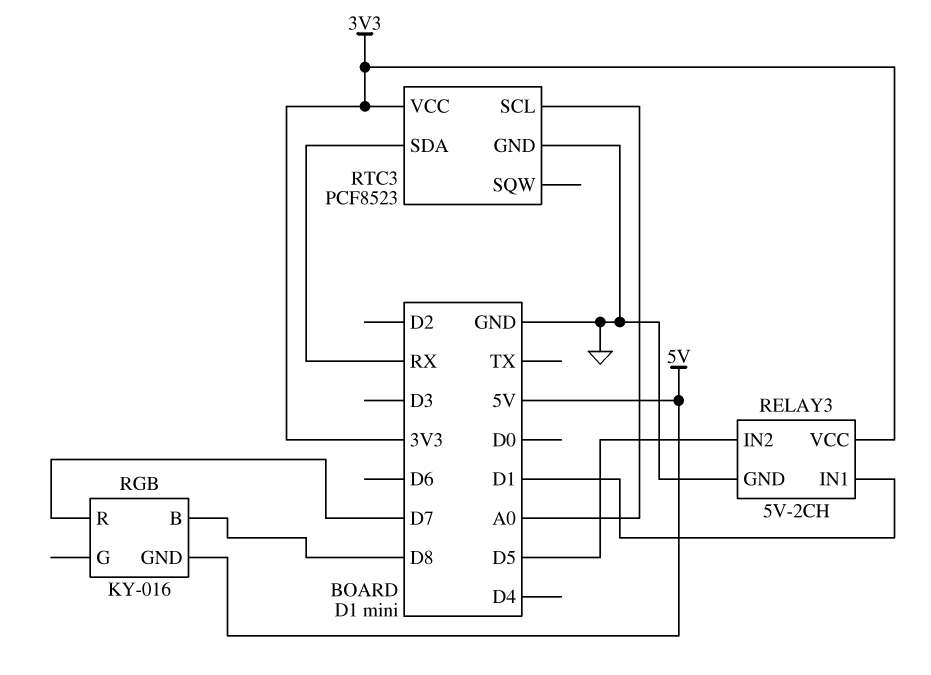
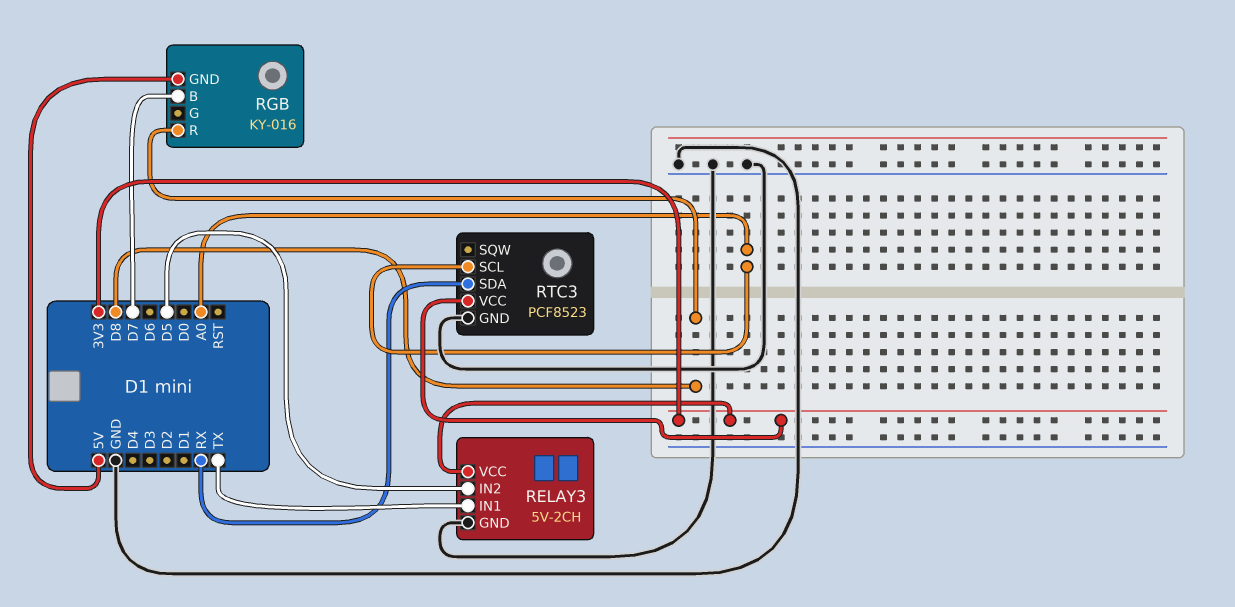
RELAY3 pin IN1: D1 -> TX
RGB pin B: D8 -> D7
RGB pin R: D7 -> D8

